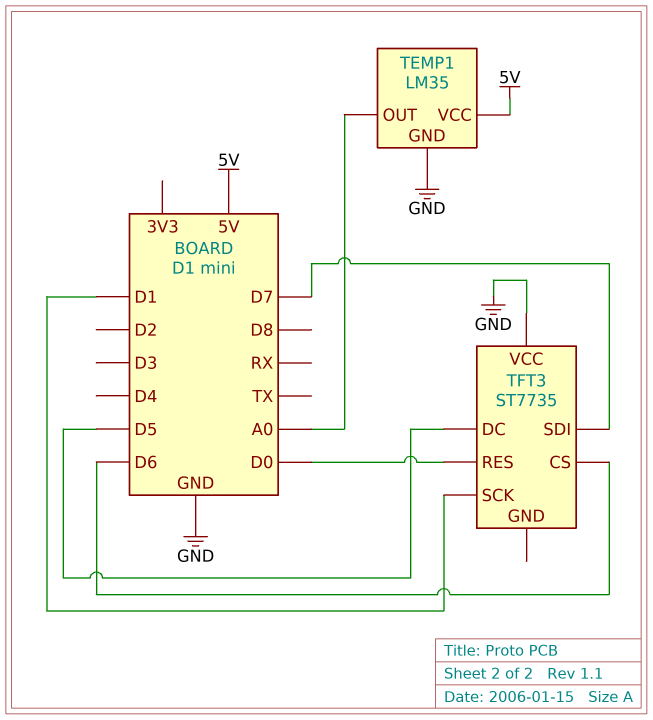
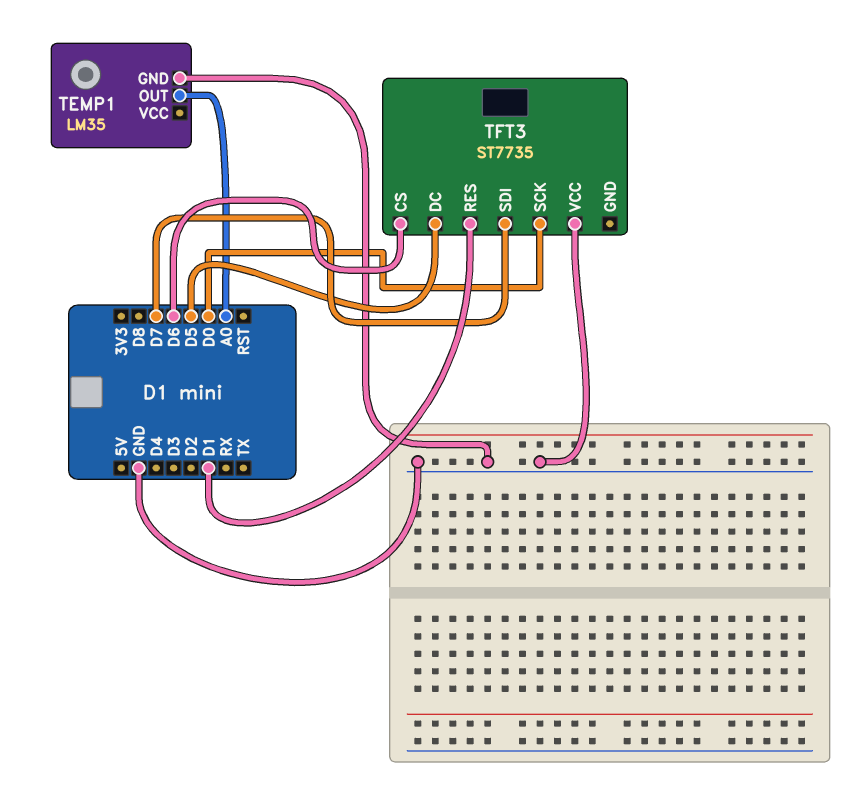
TEMP1 pin VCC: 5V -> none
TFT3 pin RES: D0 -> D1
TFT3 pin SCK: D1 -> D0

